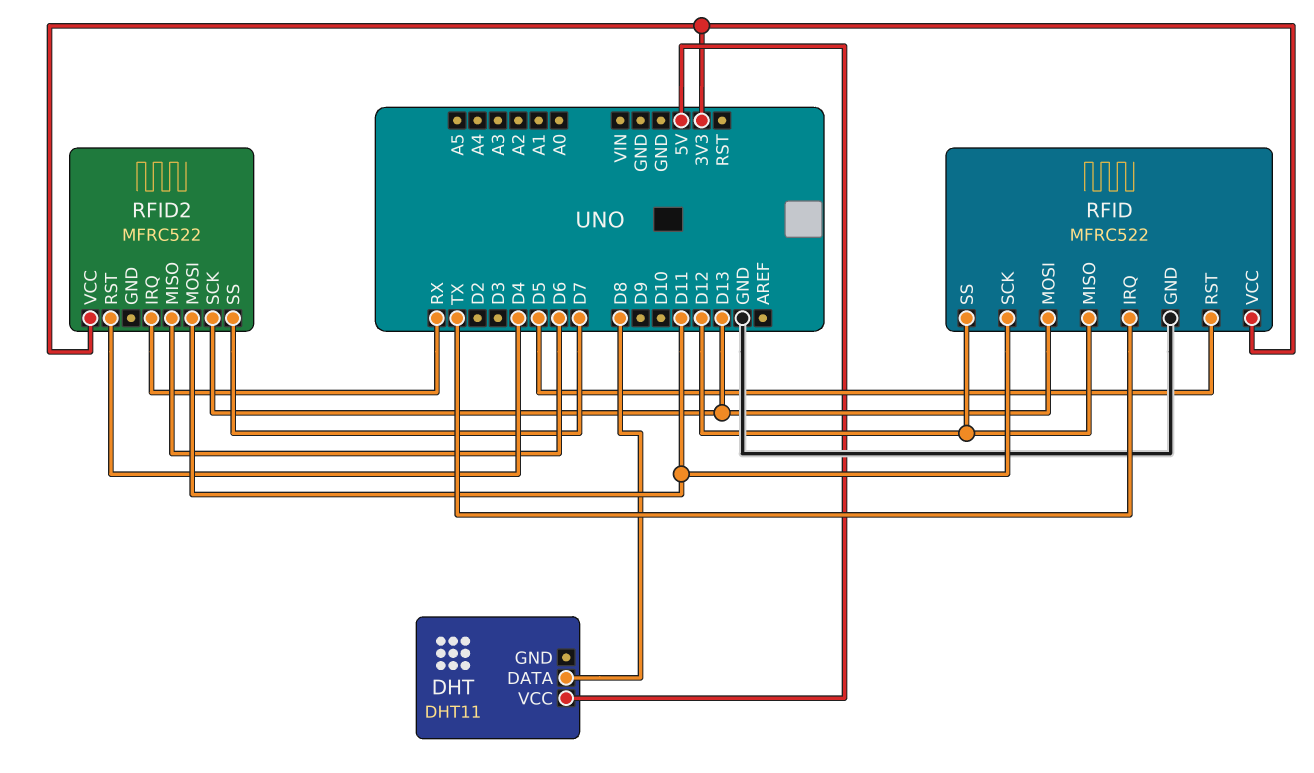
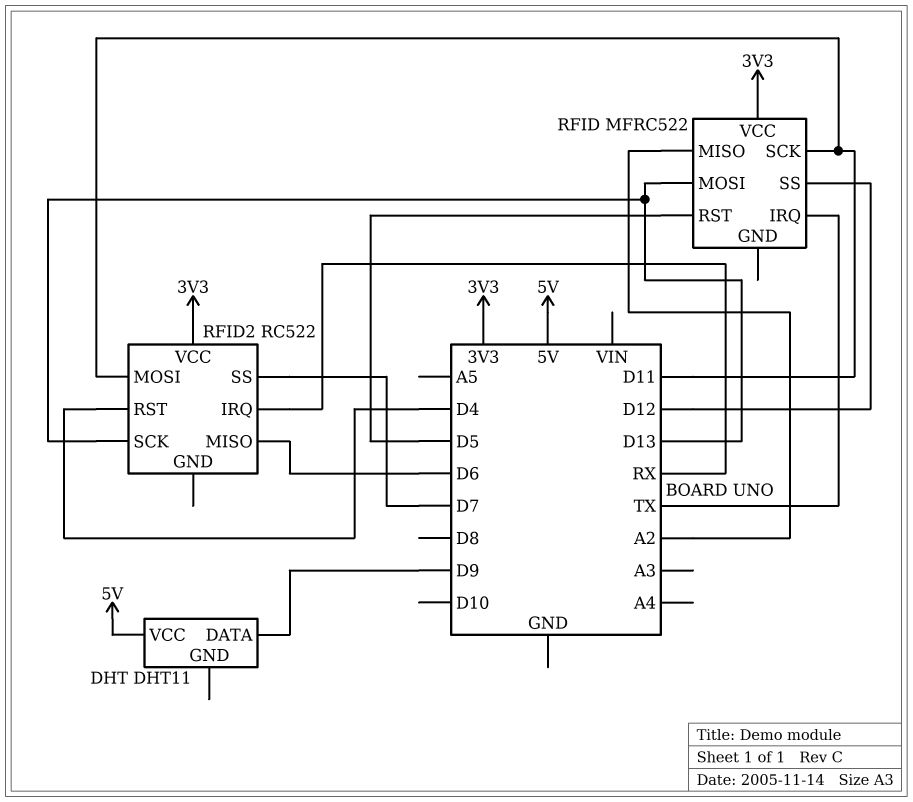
DHT pin DATA: D8 -> D9
RFID pin GND: GND -> none
RFID pin MISO: D12 -> A2
RFID2: MFRC522 -> RC522

